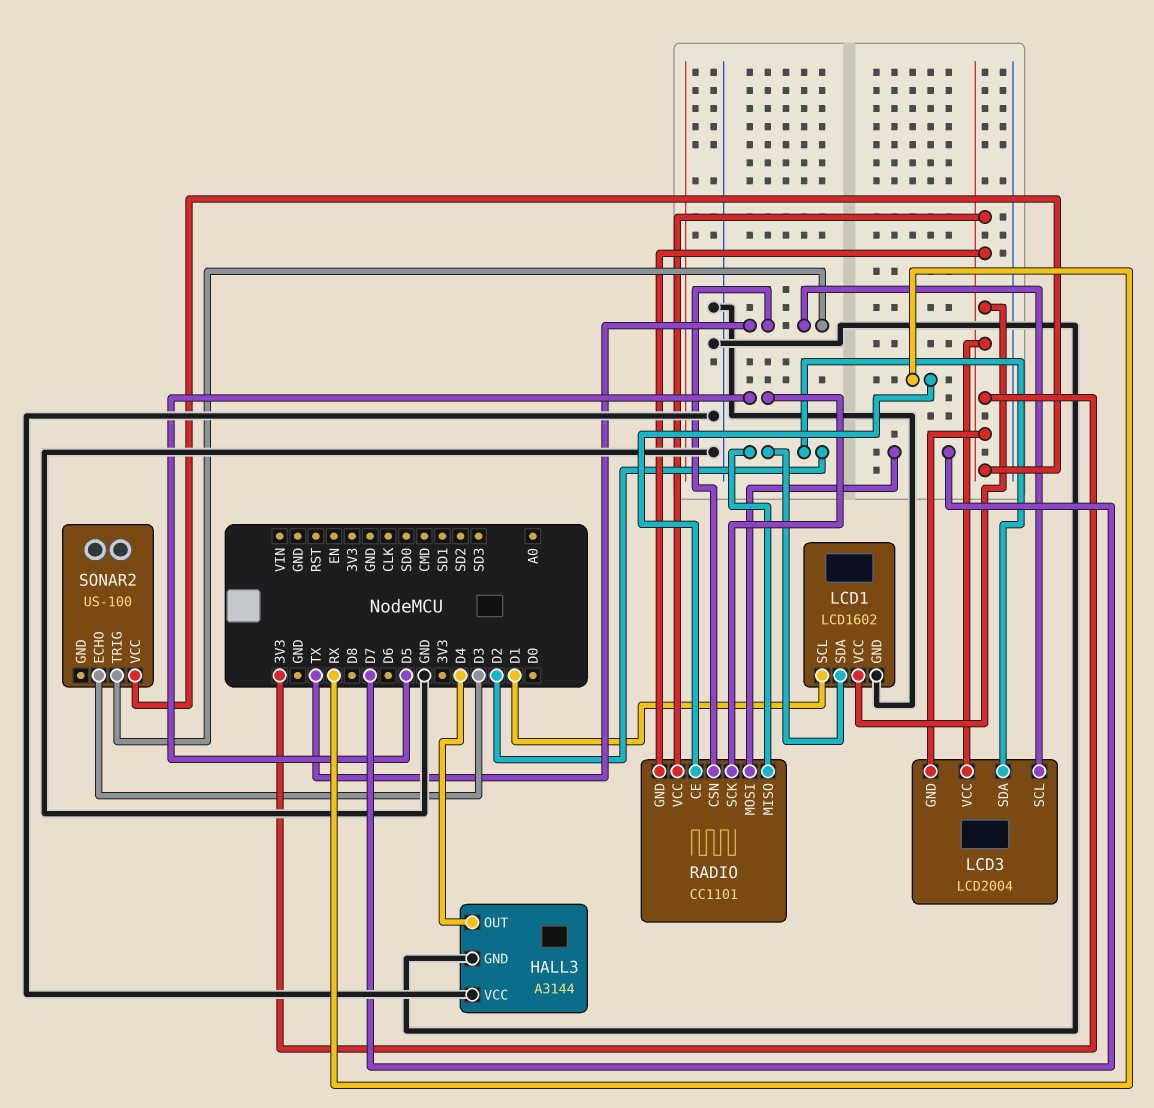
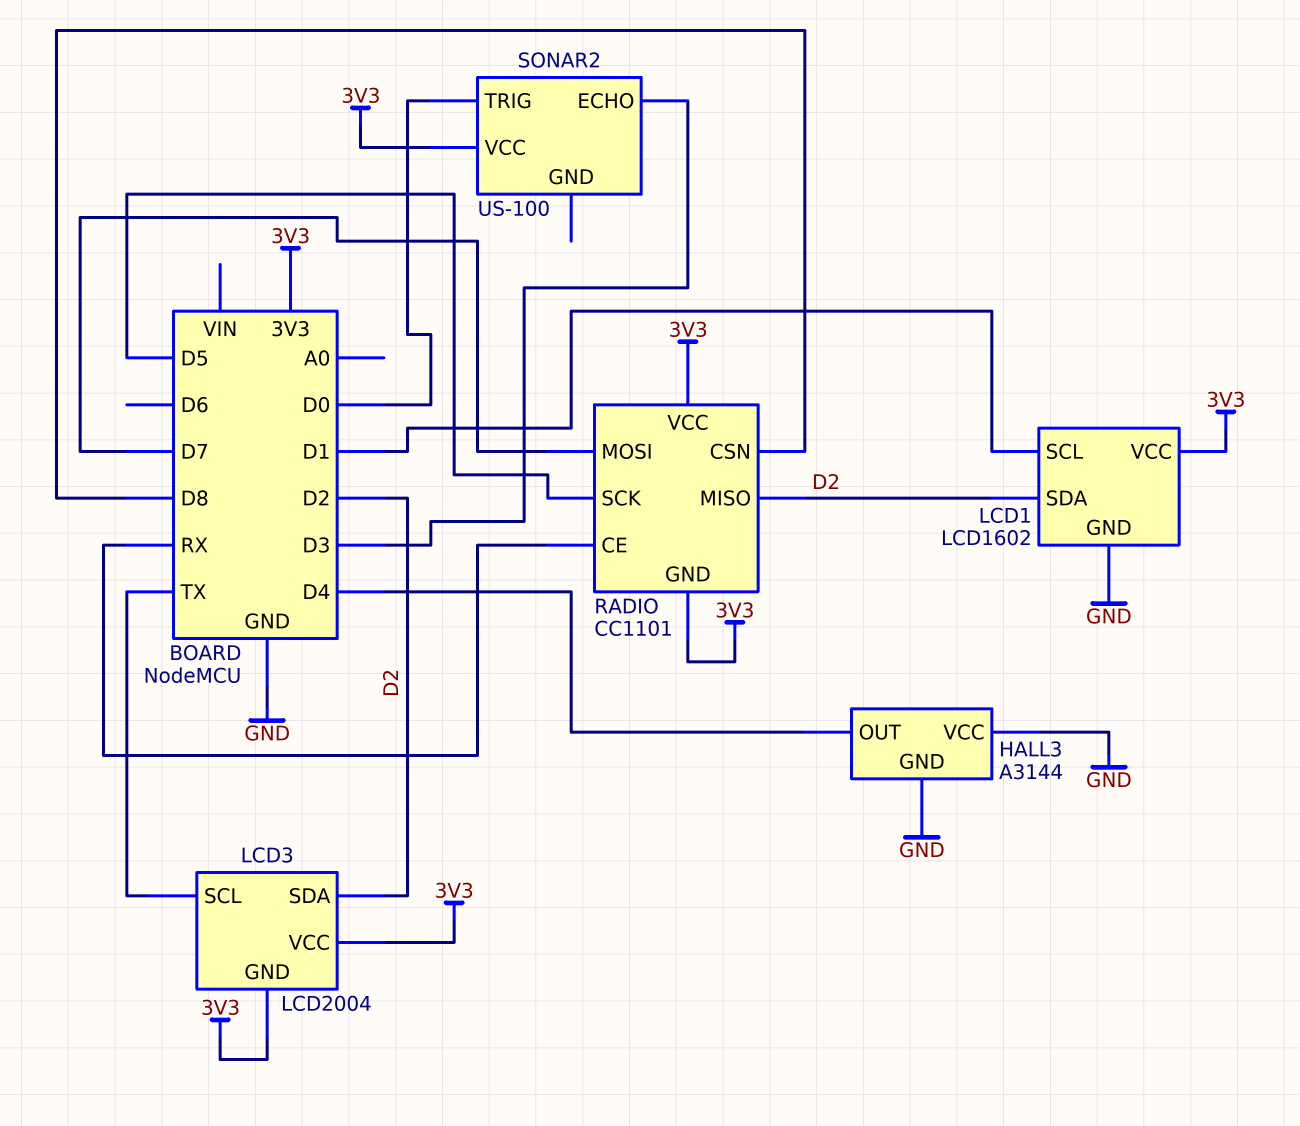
RADIO pin CSN: TX -> D8
SONAR2 pin TRIG: TX -> D0

